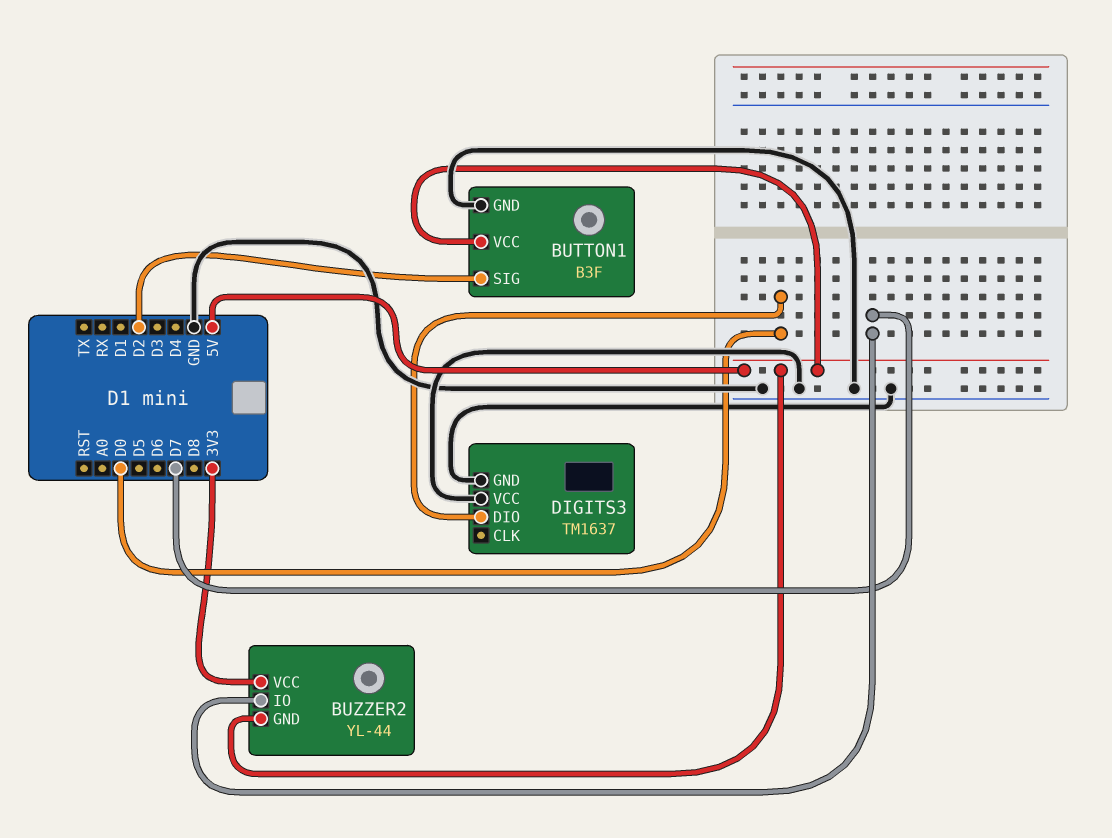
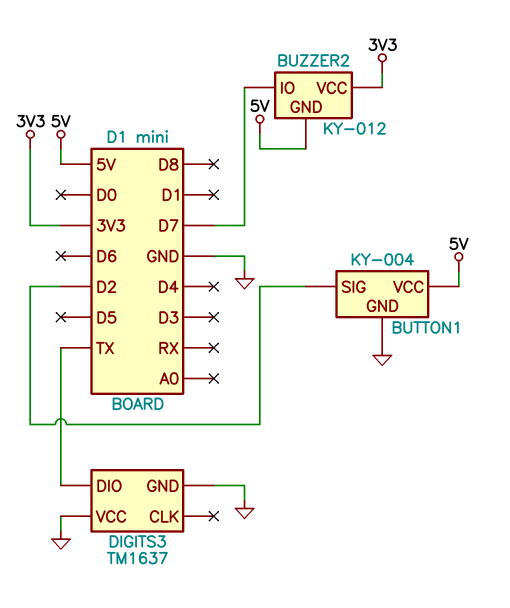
BUTTON1: B3F -> KY-004
BUZZER2: YL-44 -> KY-012
DIGITS3 pin DIO: D0 -> TX

